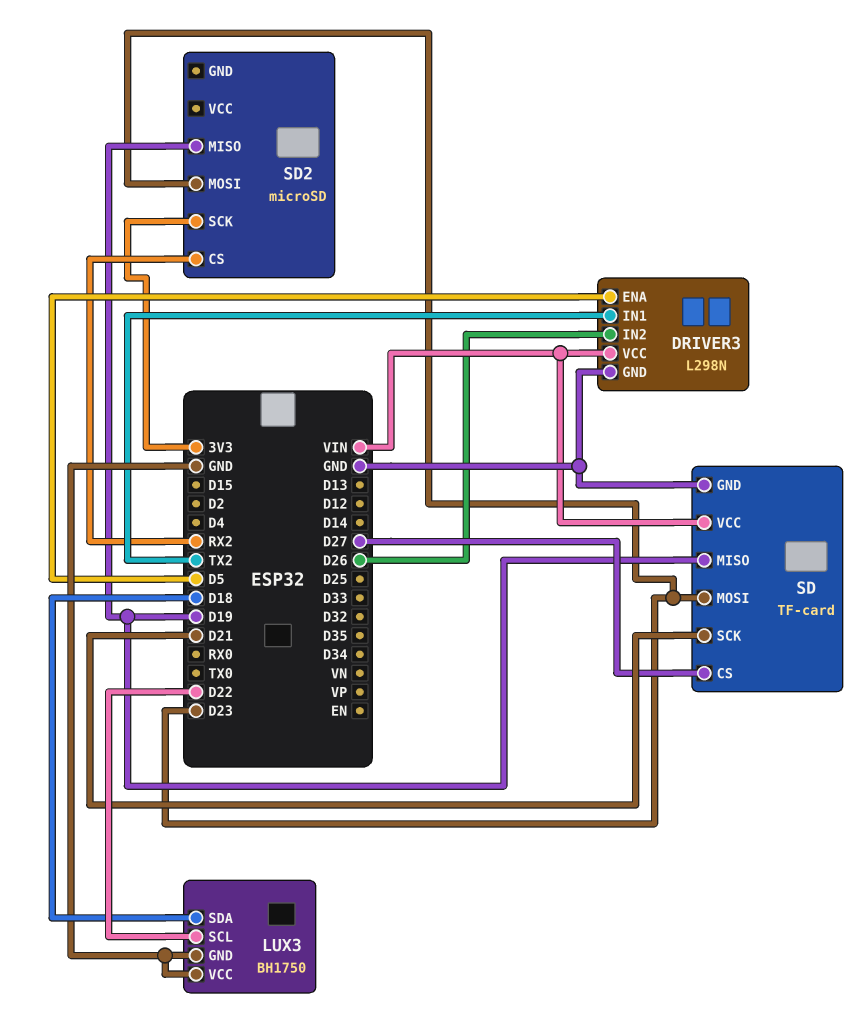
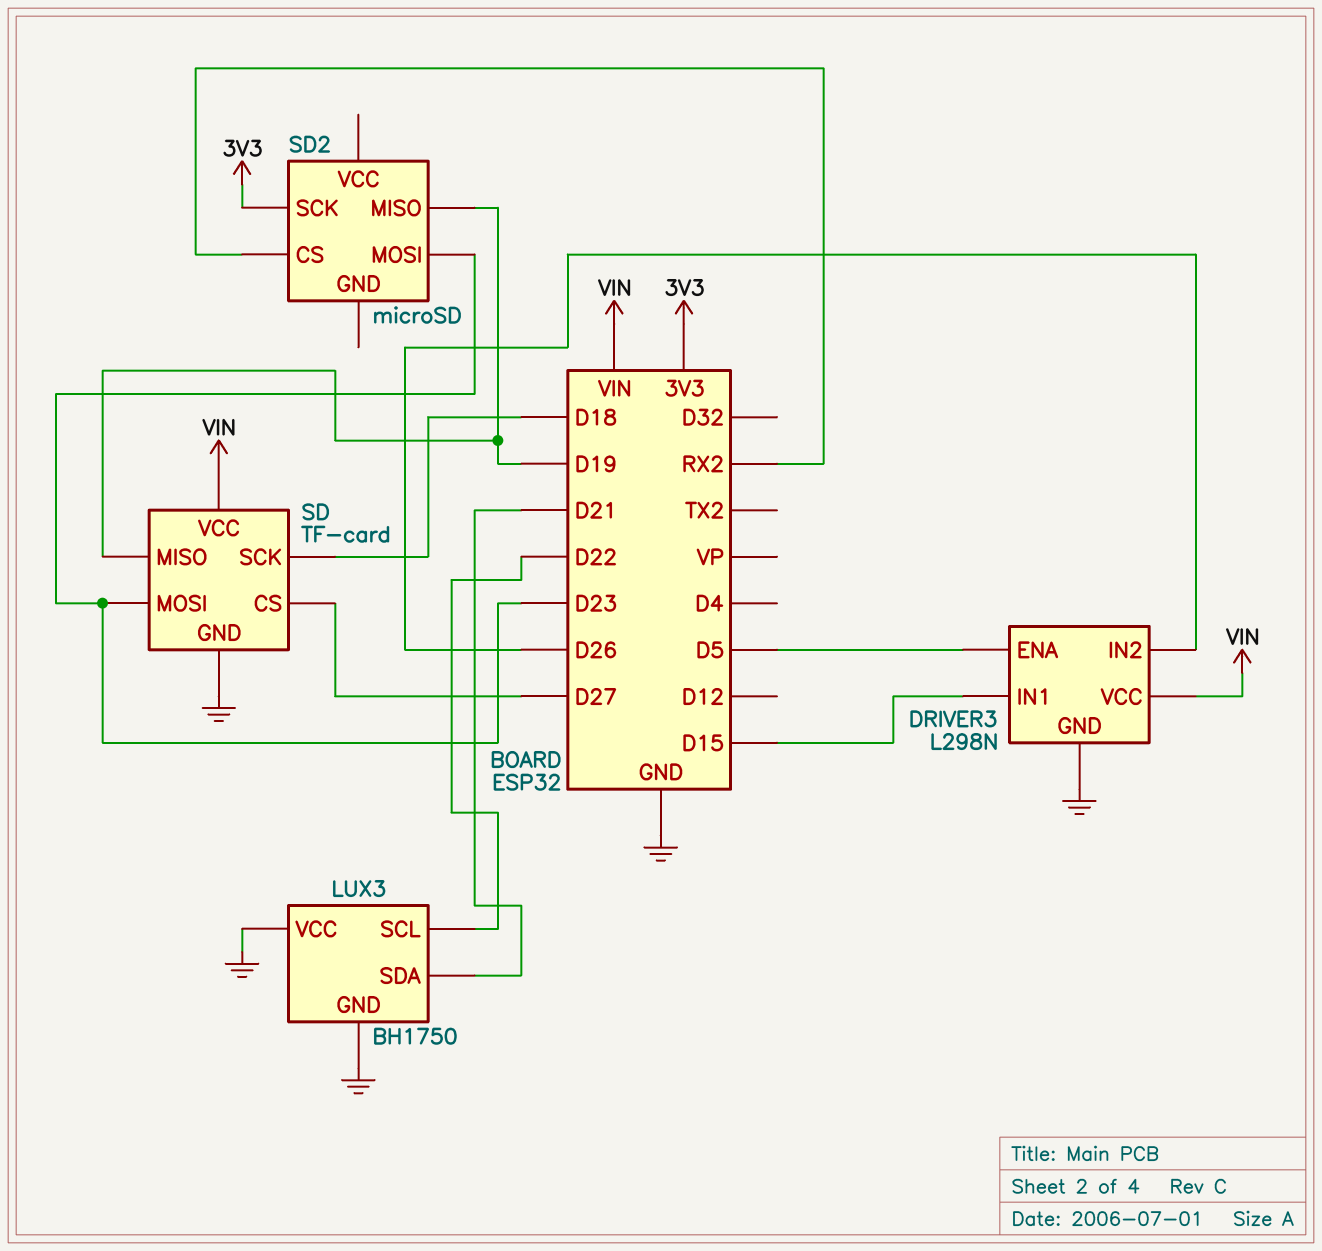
DRIVER3 pin IN1: TX2 -> D15
LUX3 pin SDA: D18 -> D21
SD pin SCK: D21 -> D18

